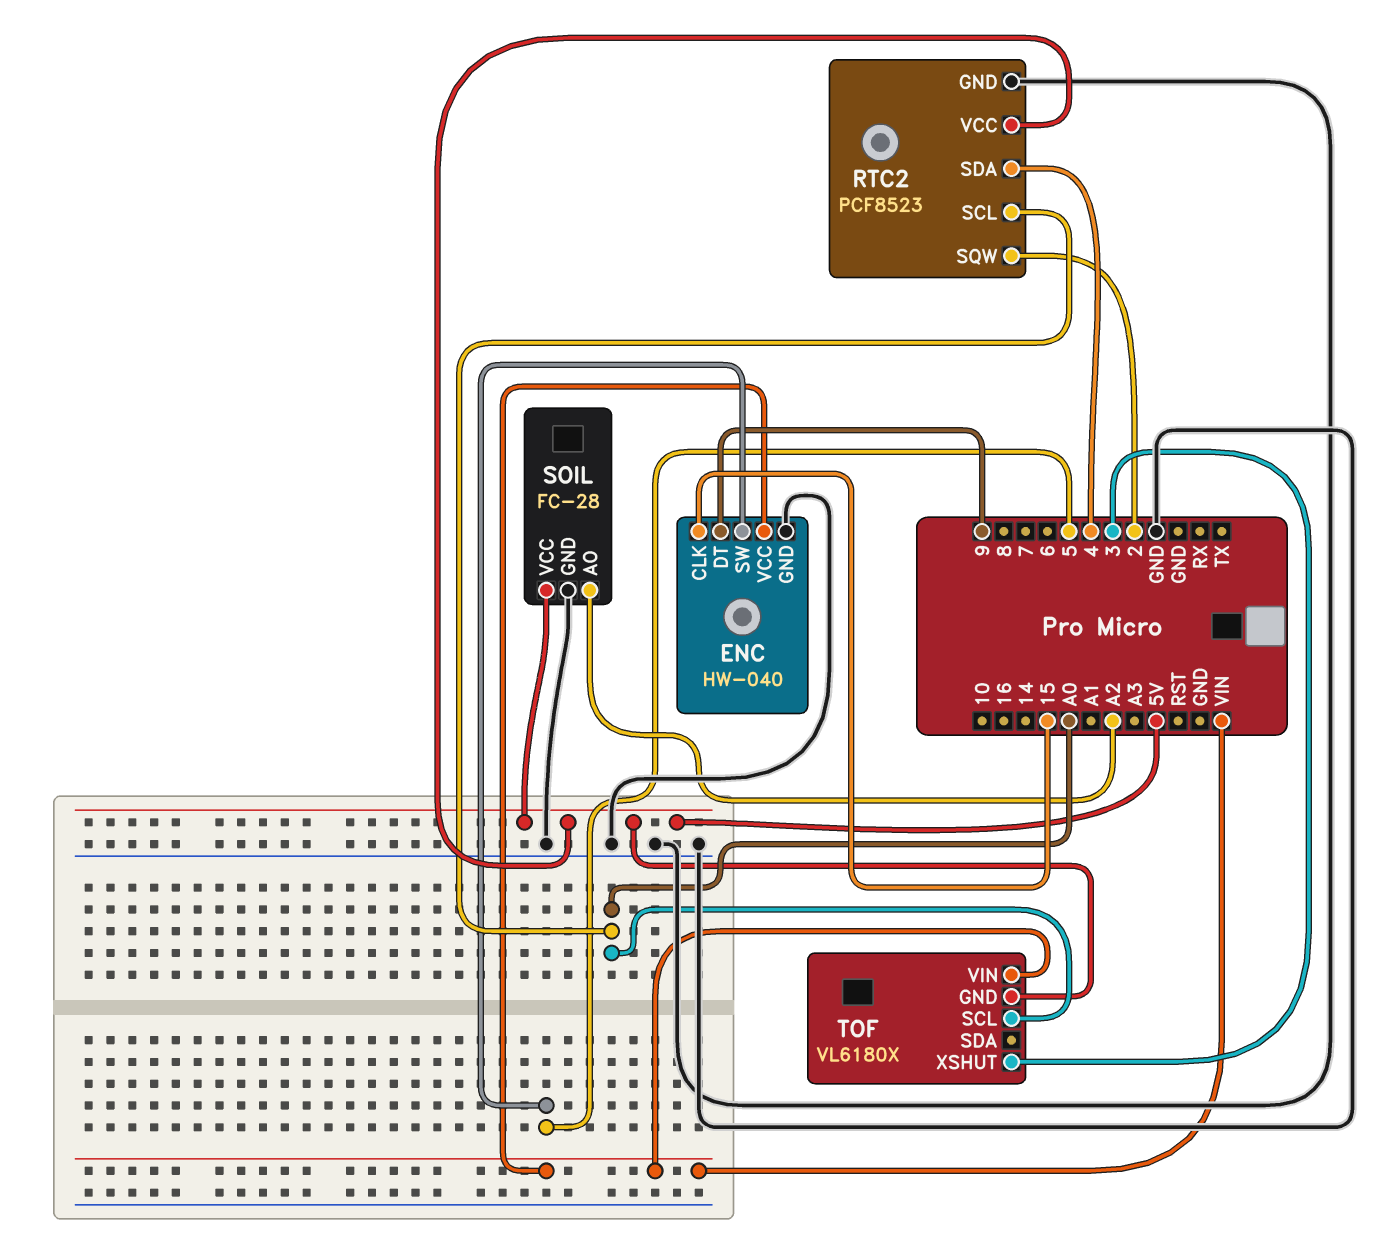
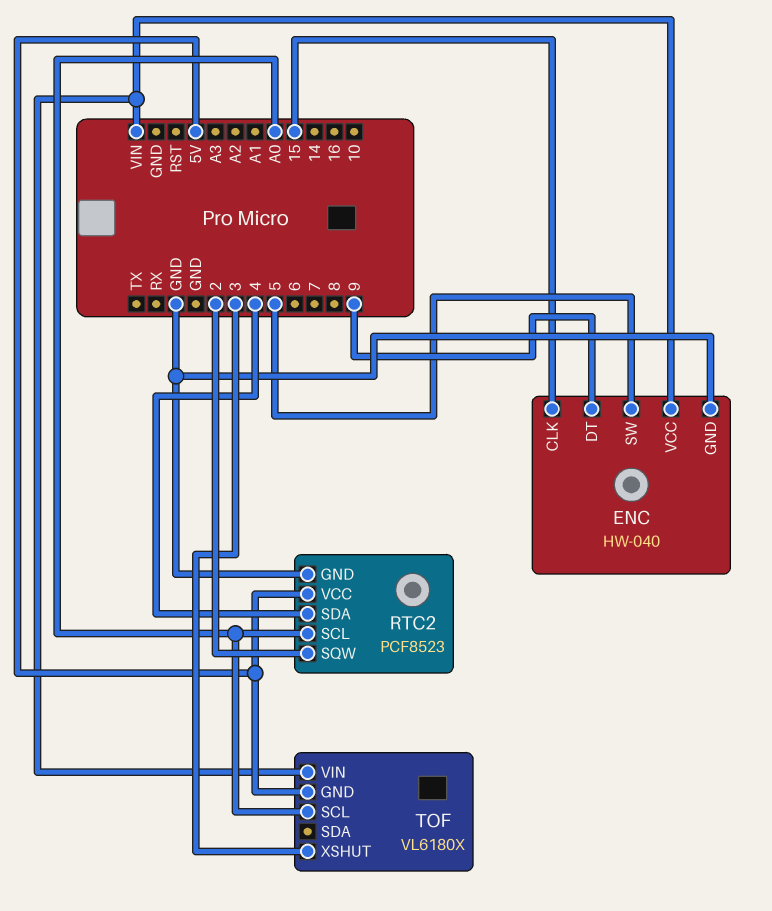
SOIL: FC-28 -> none
SOIL pin AO: A2 -> none
SOIL pin GND: GND -> none
SOIL pin VCC: 5V -> none

